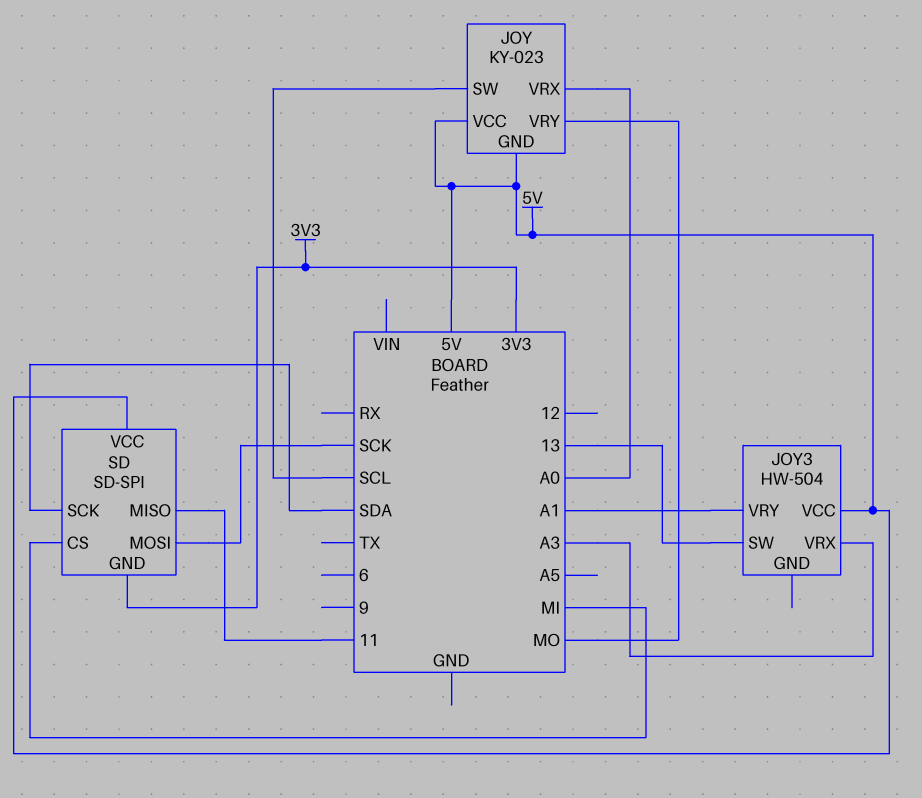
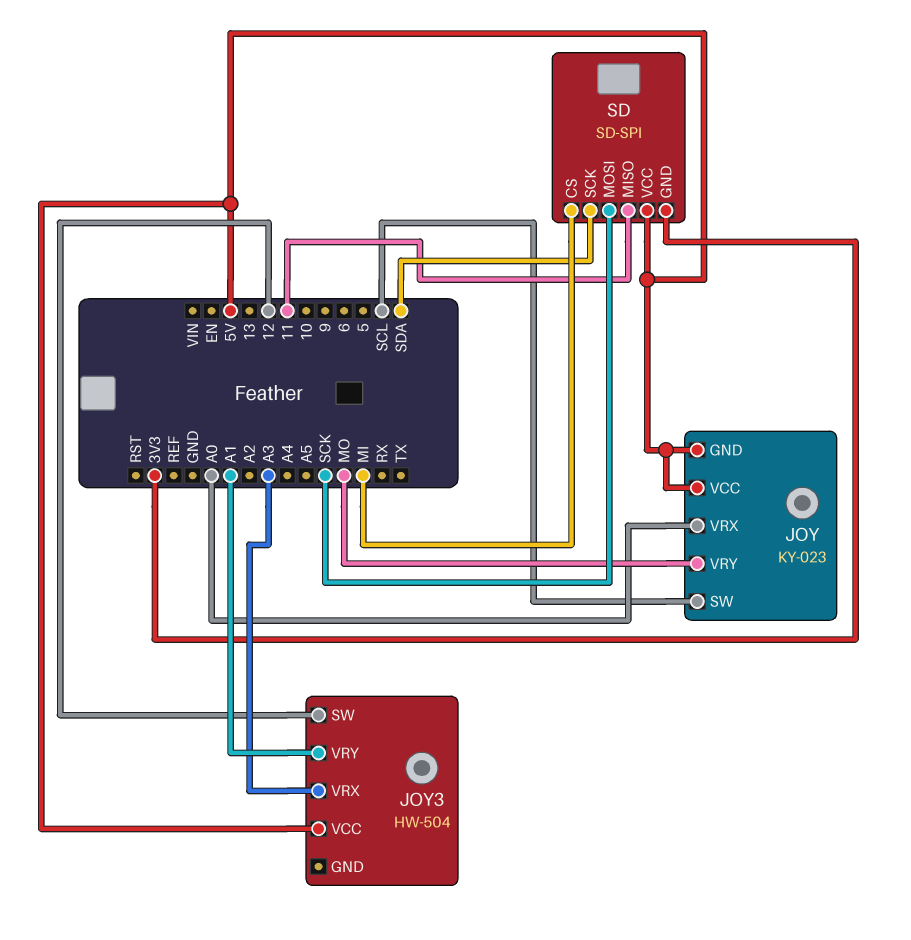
JOY3 pin SW: 13 -> 12

